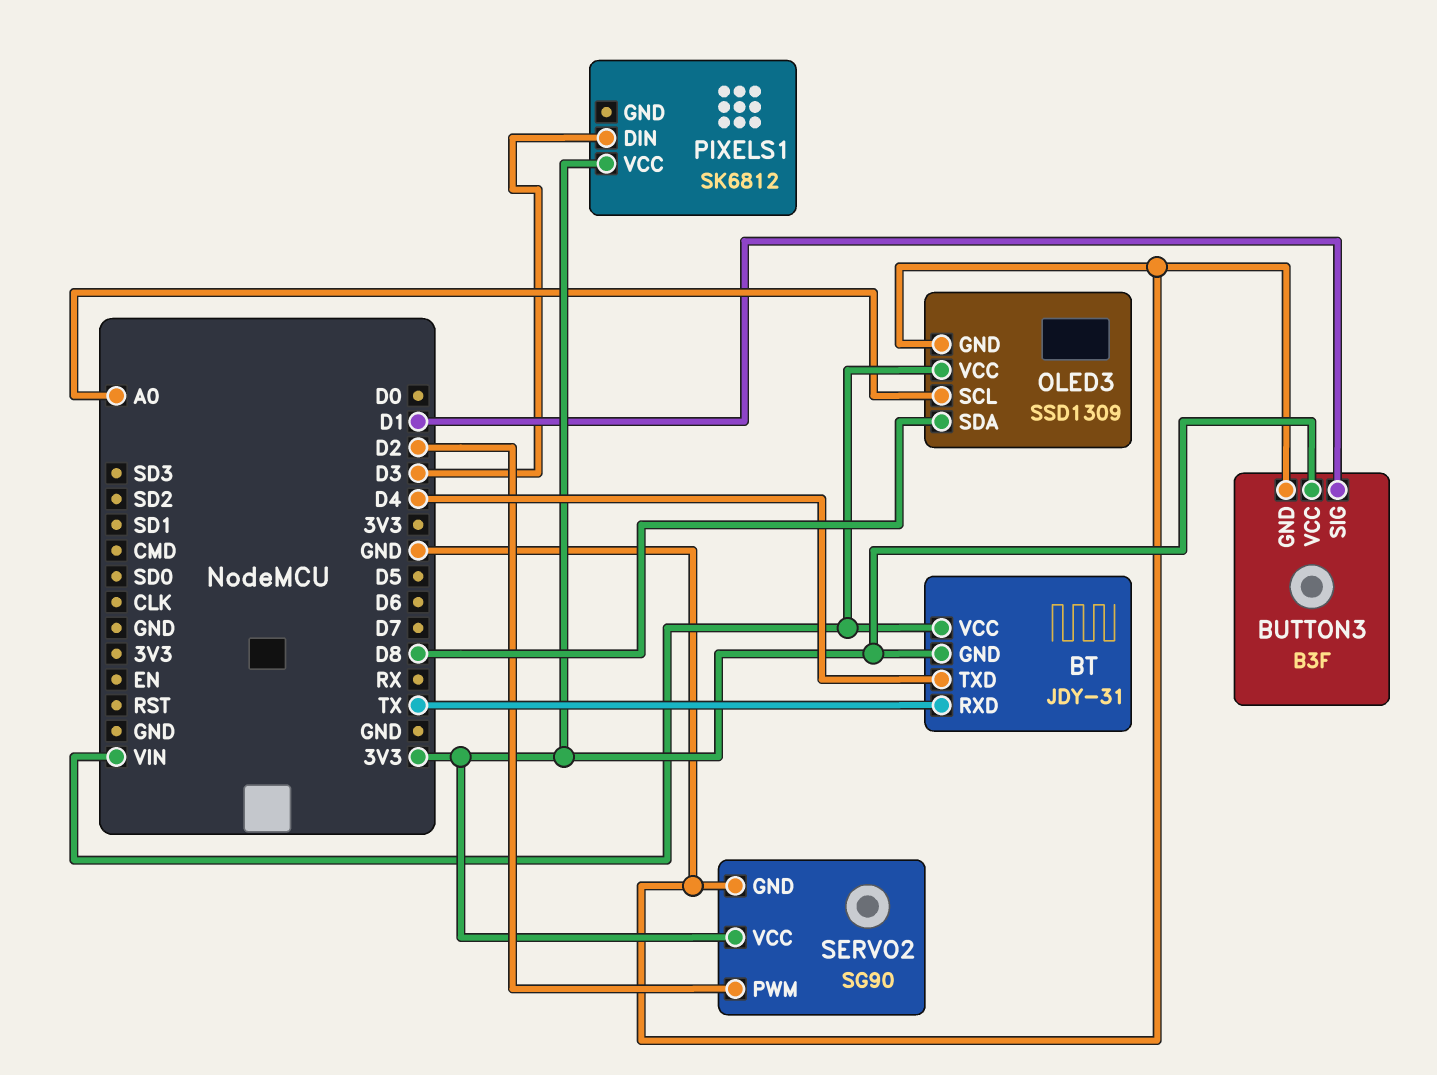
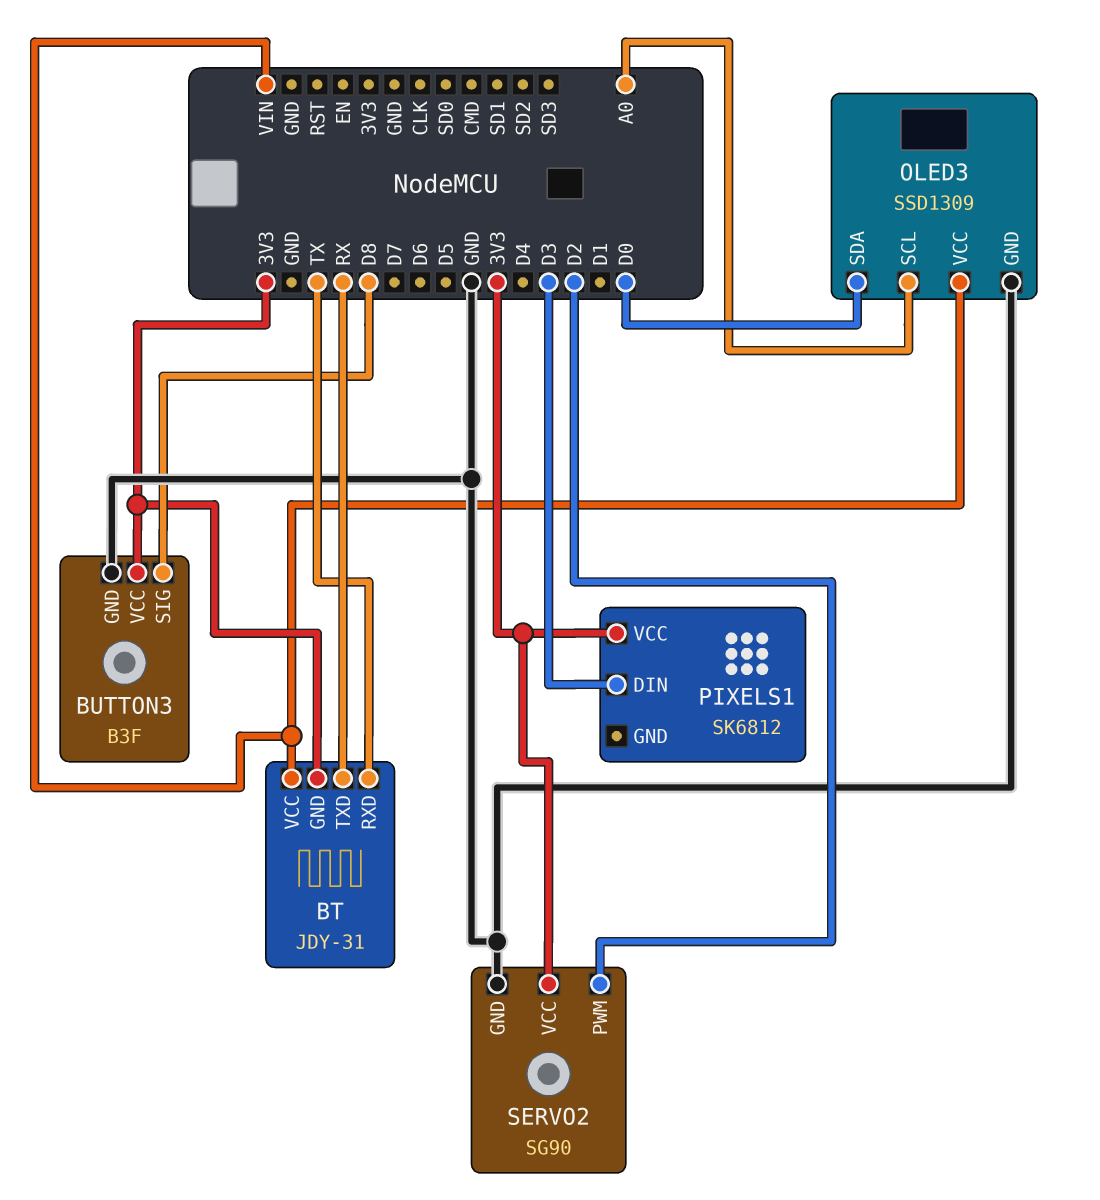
BT pin TXD: D4 -> RX
BUTTON3 pin SIG: D1 -> D8
OLED3 pin SDA: D8 -> D0

